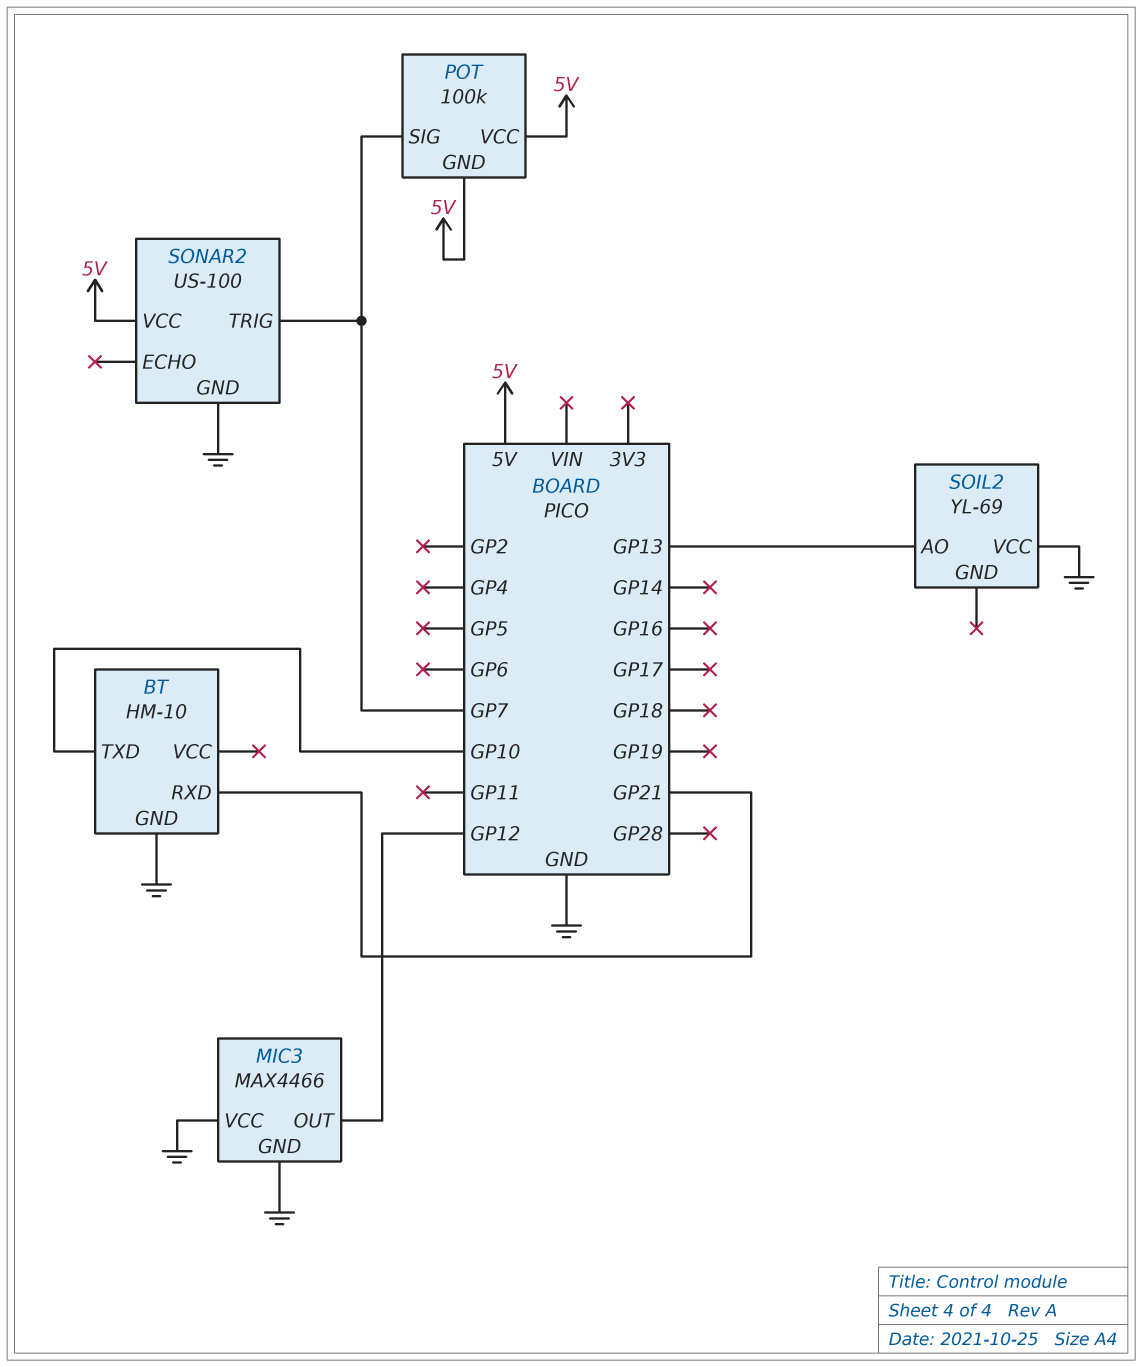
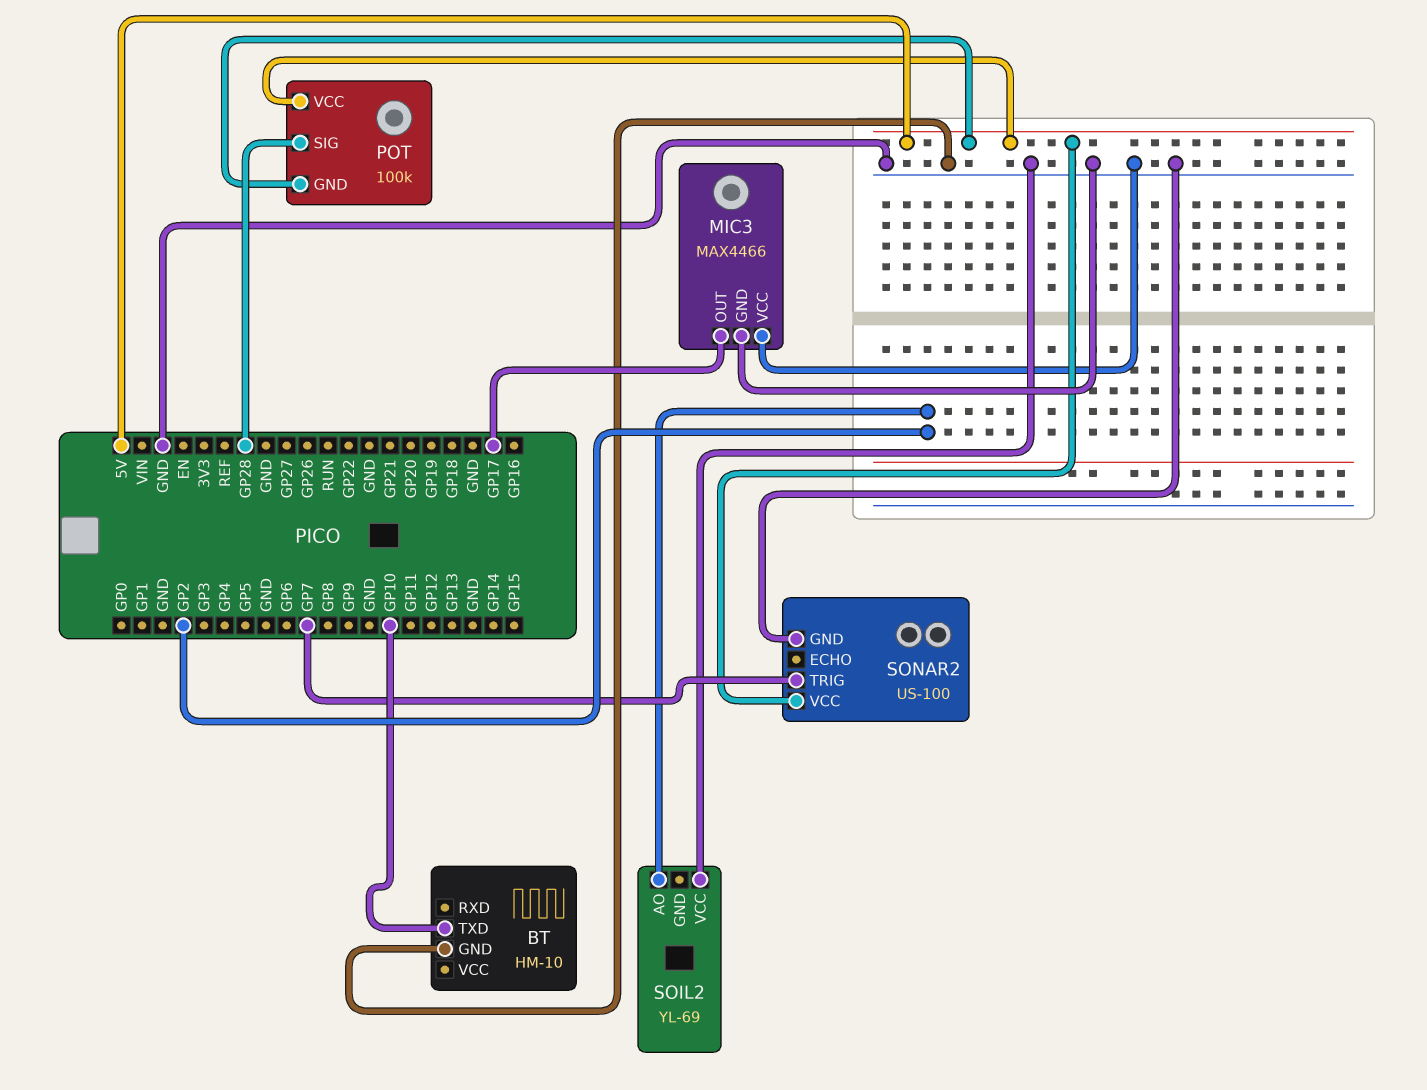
BT pin RXD: GP21 -> none
MIC3 pin OUT: GP12 -> GP17
POT pin SIG: GP7 -> GP28
SOIL2 pin AO: GP13 -> GP2

